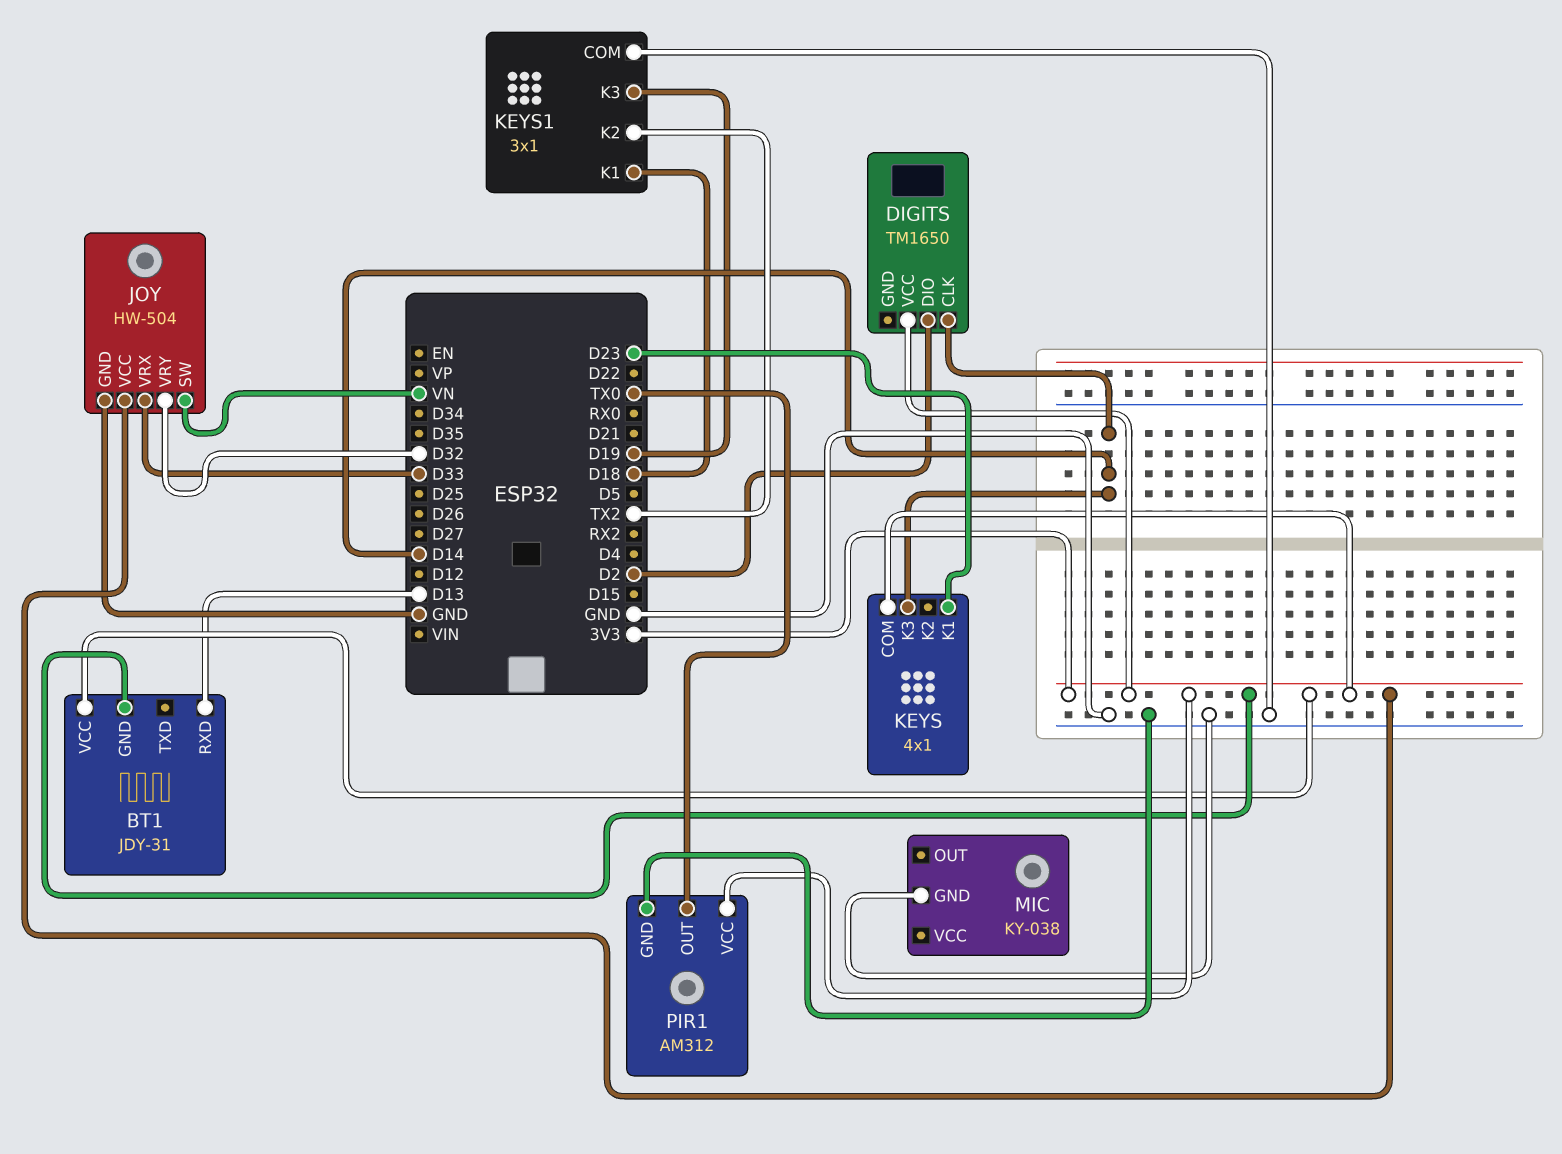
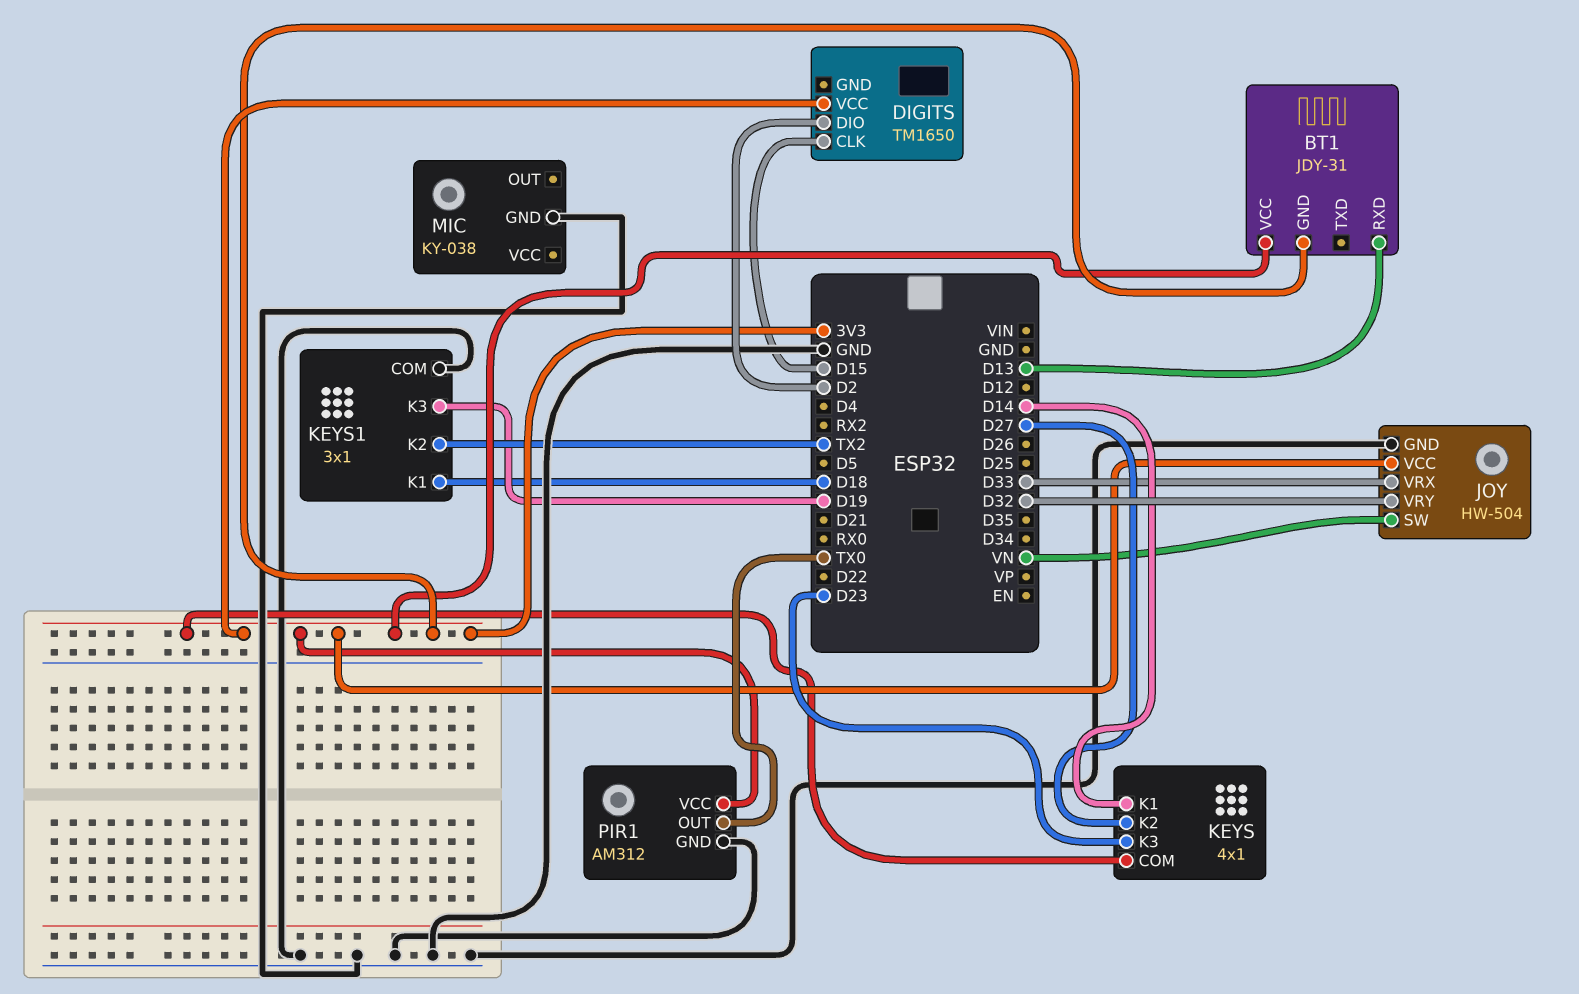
DIGITS pin CLK: D14 -> D15
KEYS pin K1: D23 -> D14
KEYS pin K2: none -> D27
KEYS pin K3: D14 -> D23

